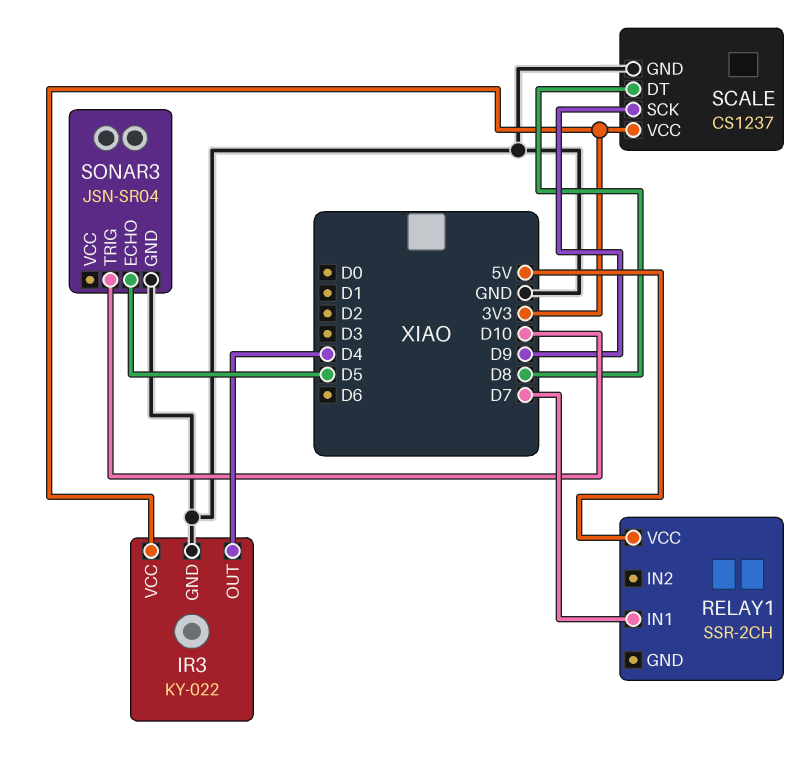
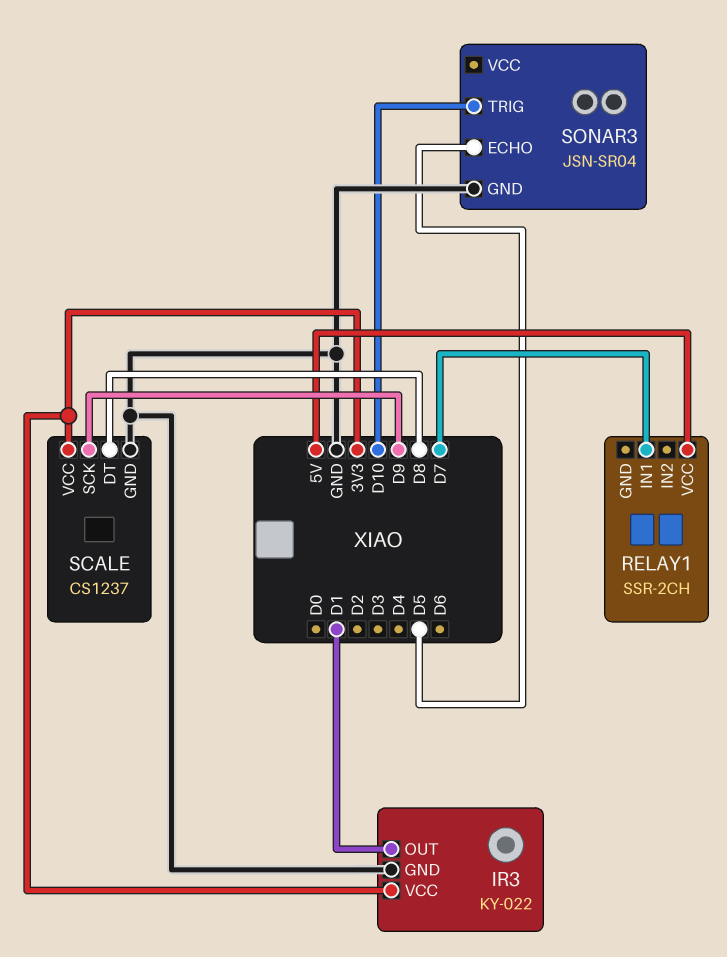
IR3 pin OUT: D4 -> D1

